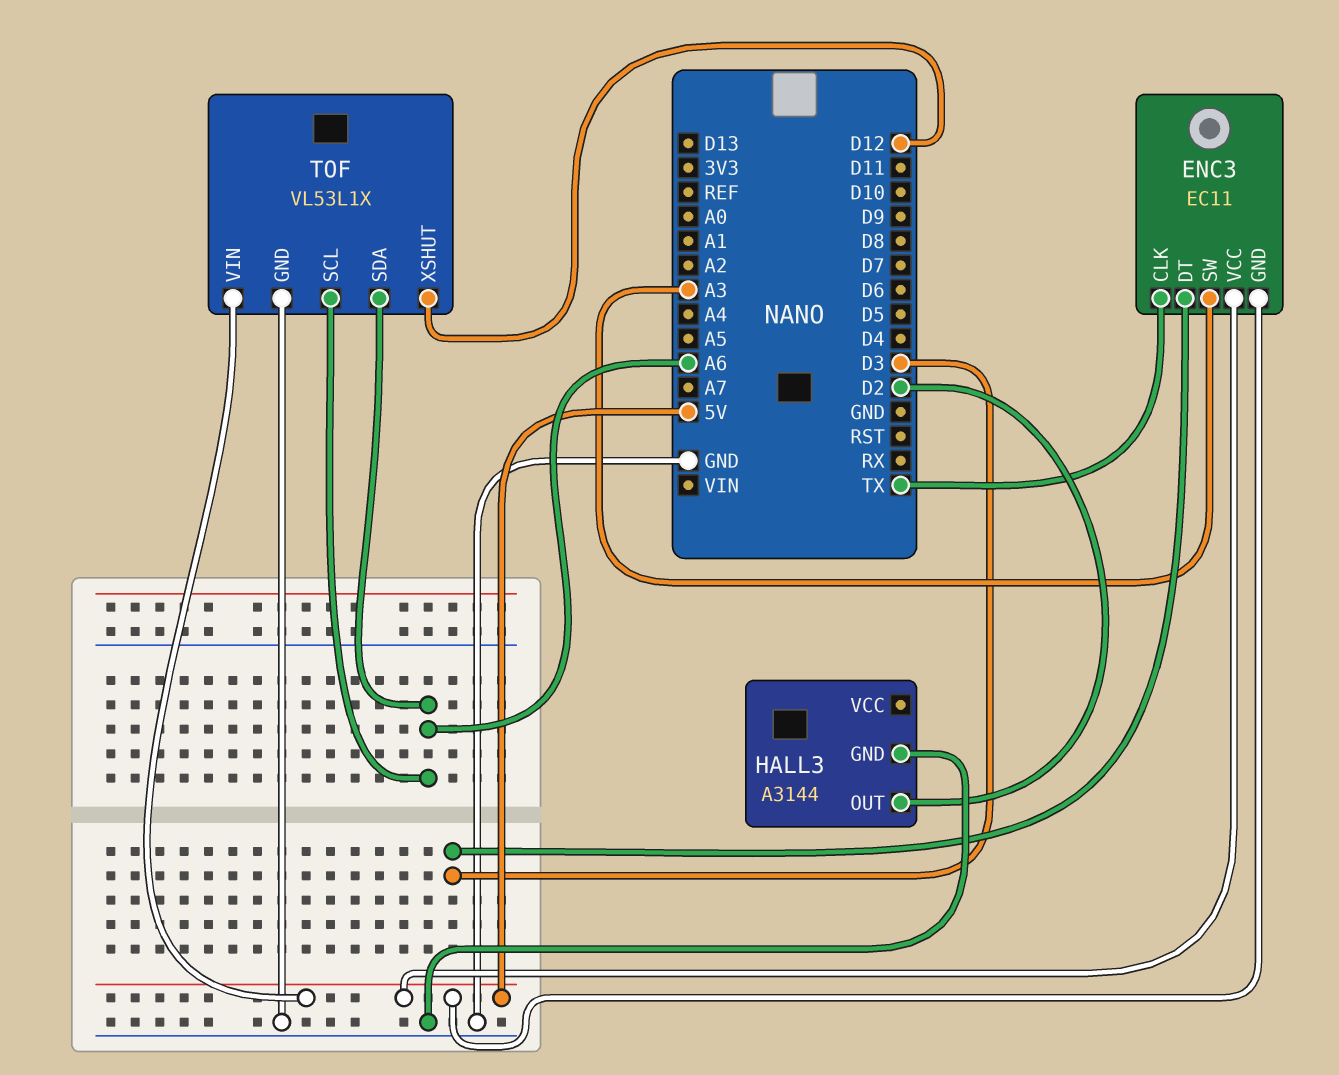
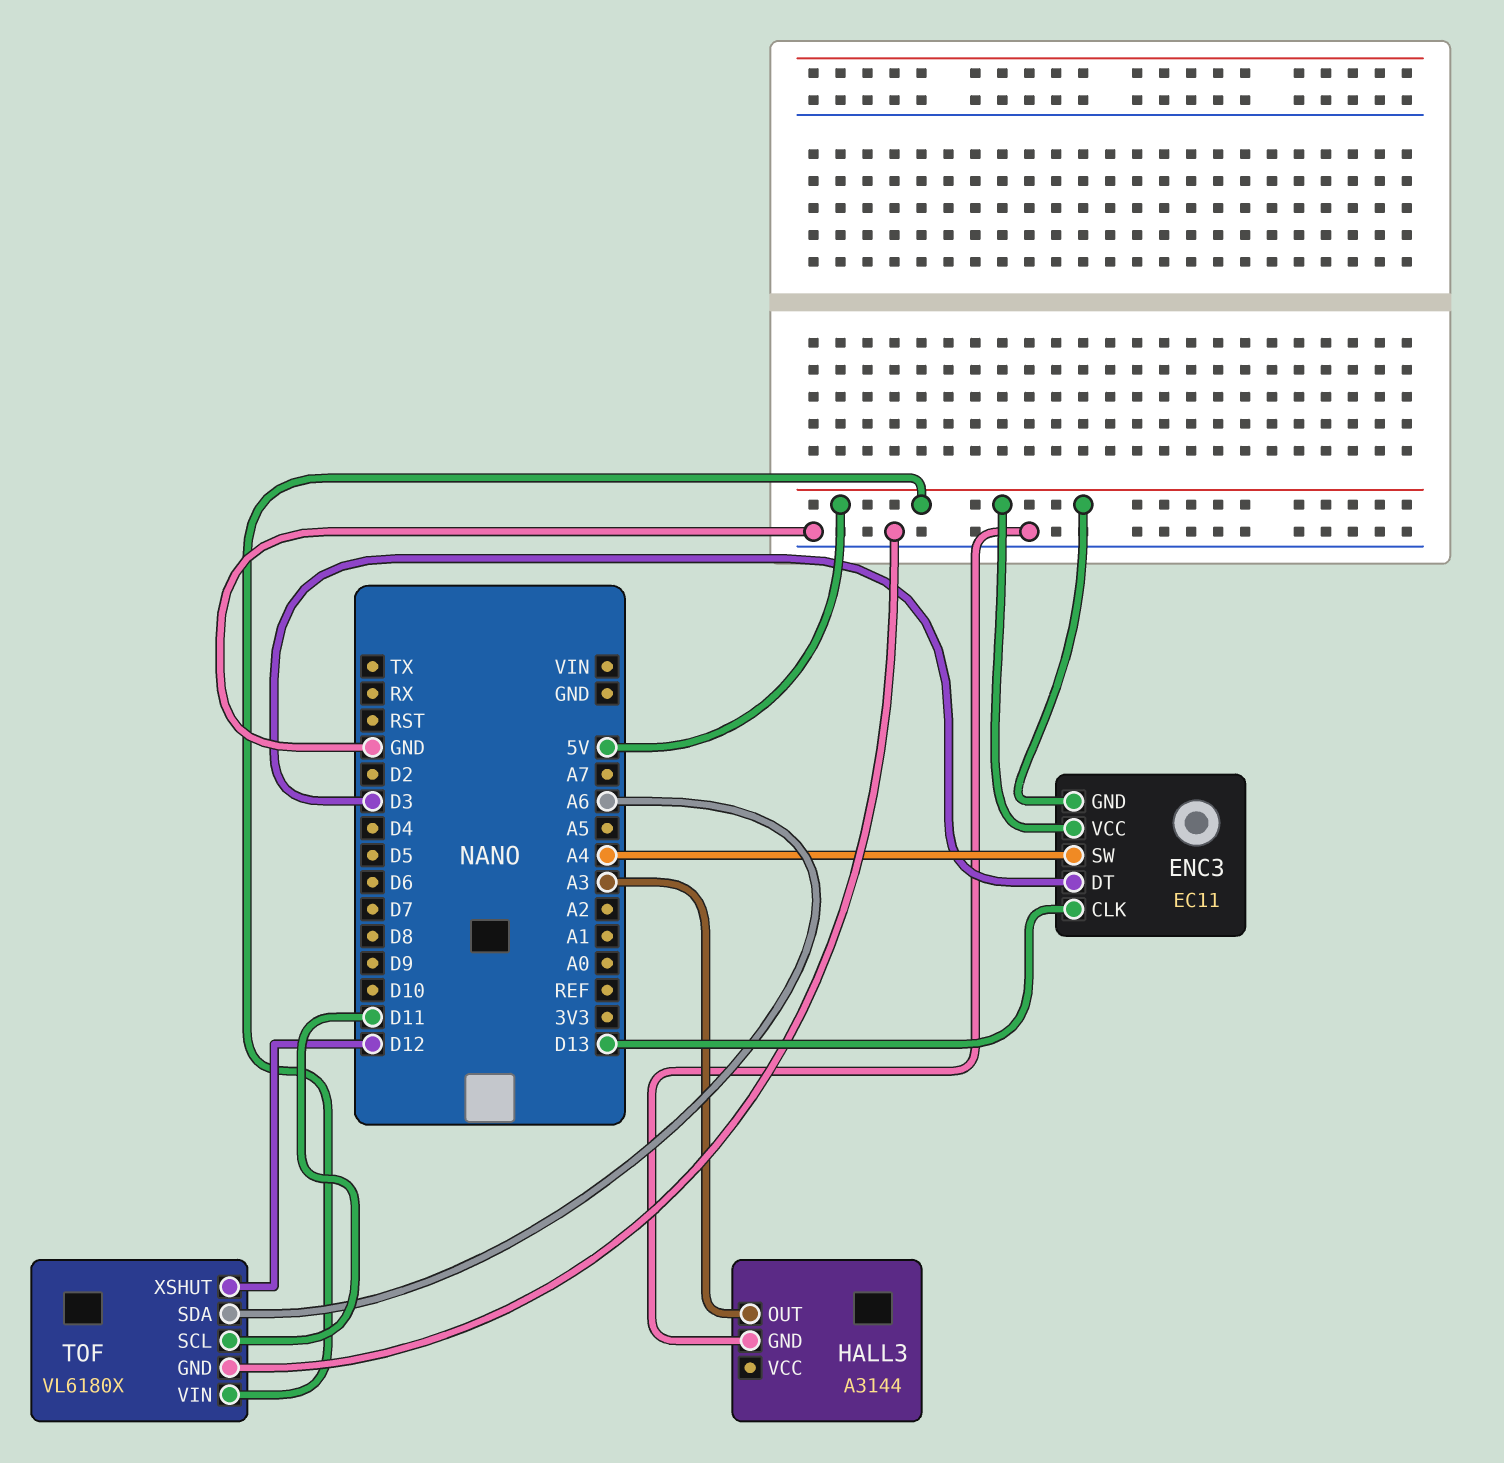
ENC3 pin CLK: TX -> D13
ENC3 pin SW: A3 -> A4
HALL3 pin OUT: D2 -> A3
TOF: VL53L1X -> VL6180X
TOF pin SCL: A6 -> D11

